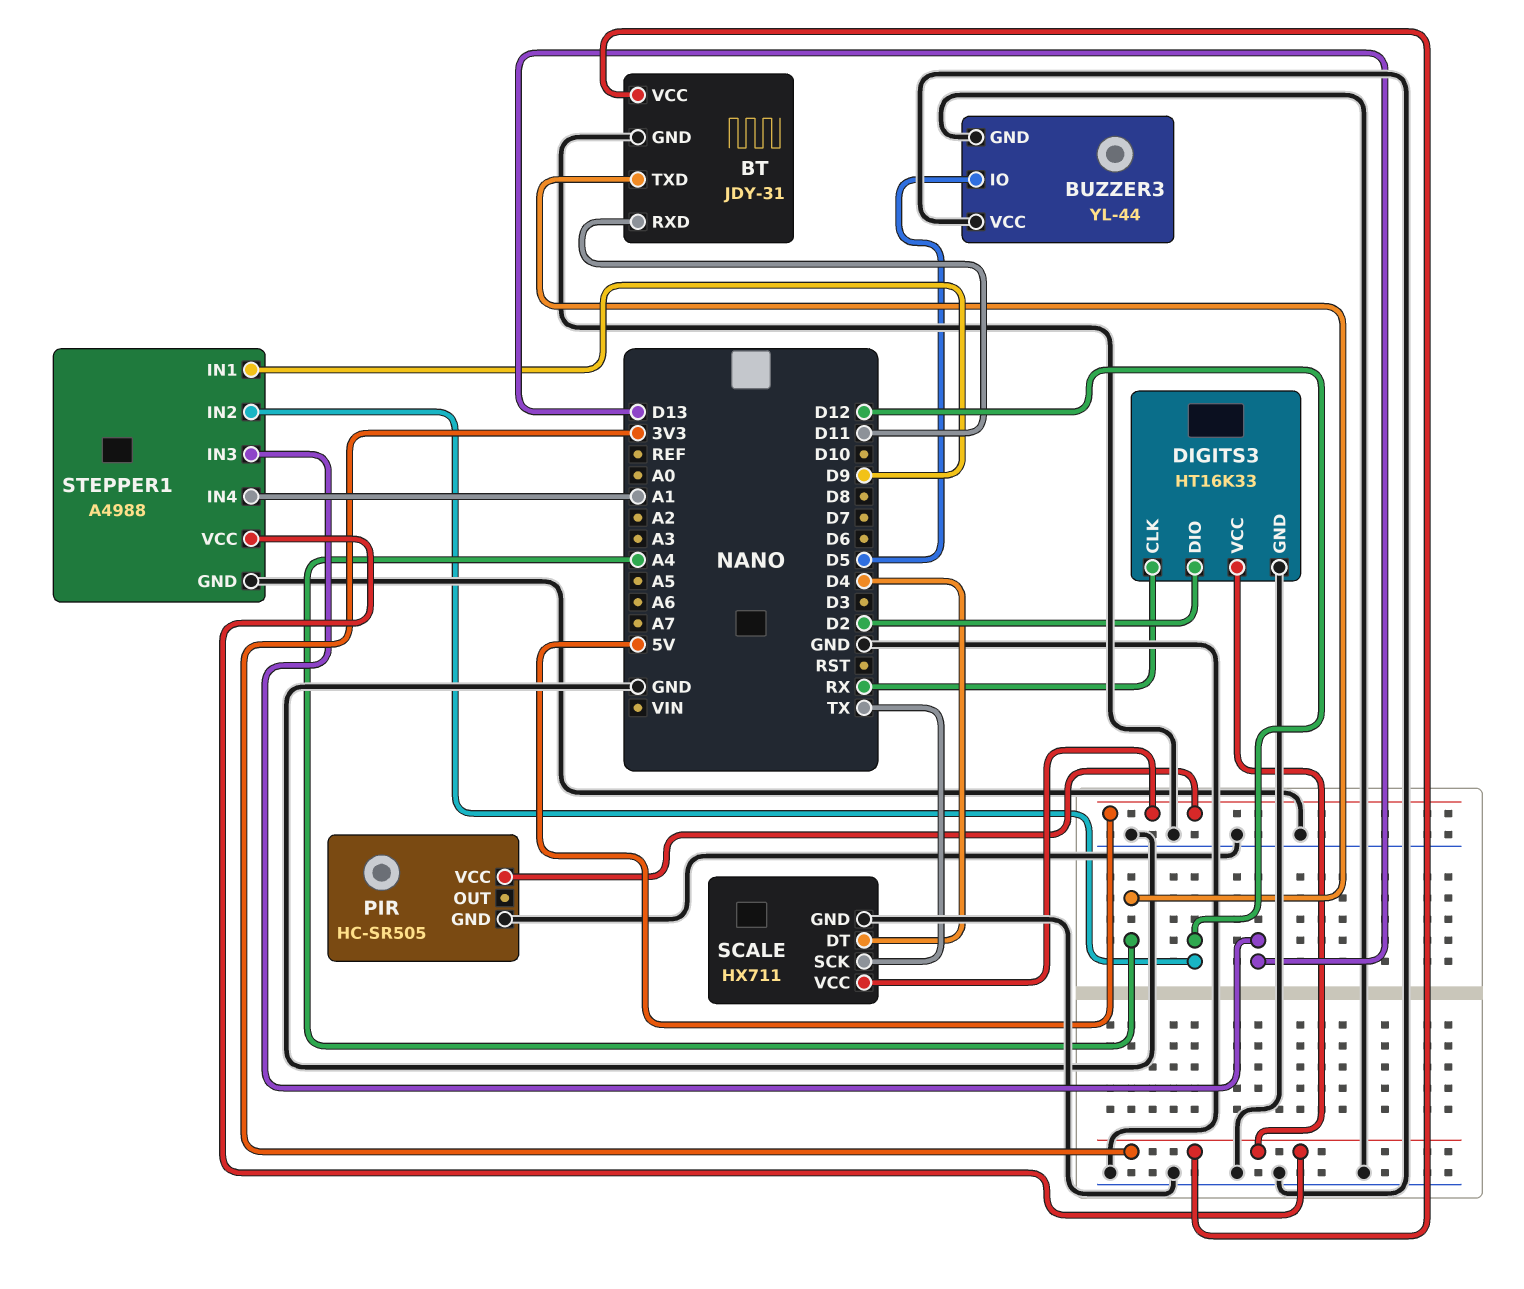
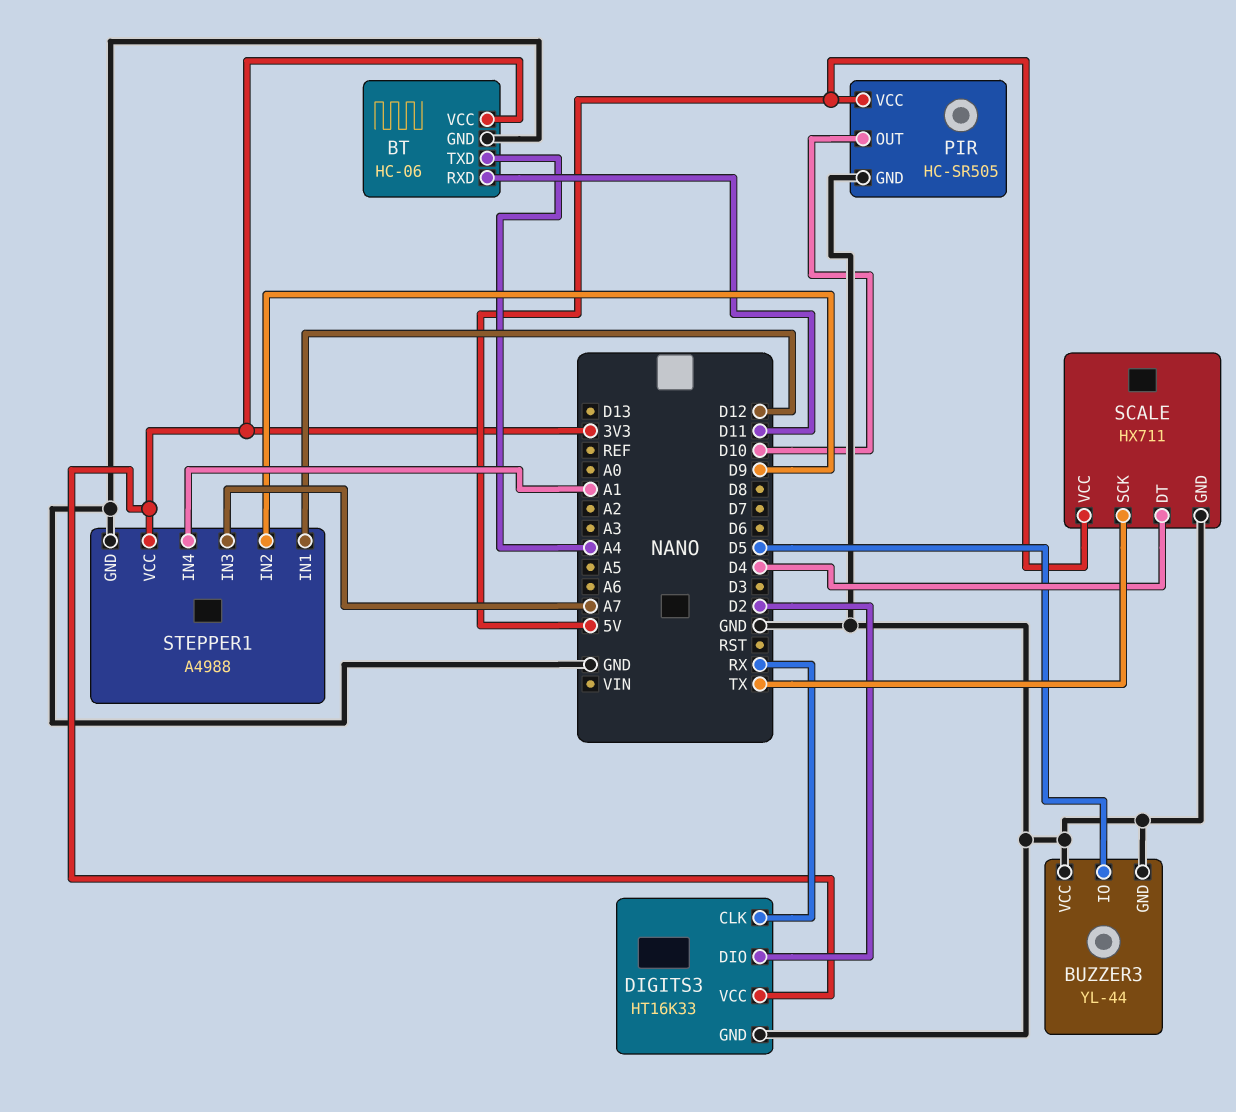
BT: JDY-31 -> HC-06
PIR pin OUT: none -> D10
STEPPER1 pin IN1: D9 -> D12
STEPPER1 pin IN2: D12 -> D9
STEPPER1 pin IN3: D13 -> A7

